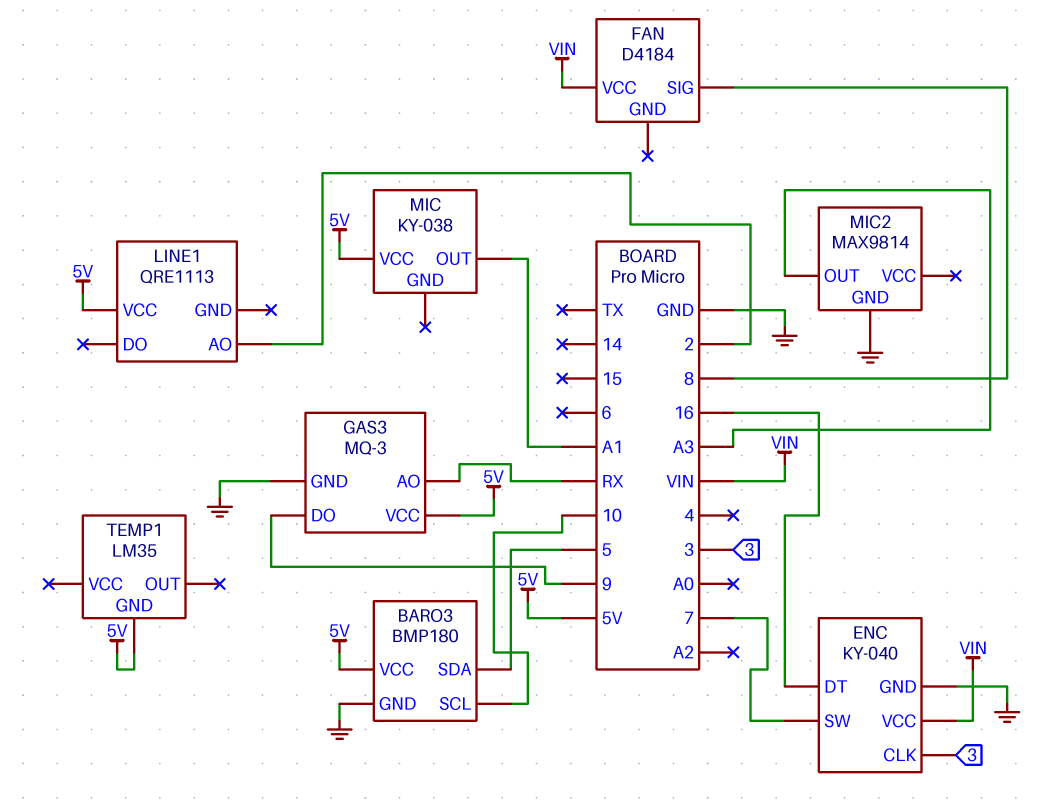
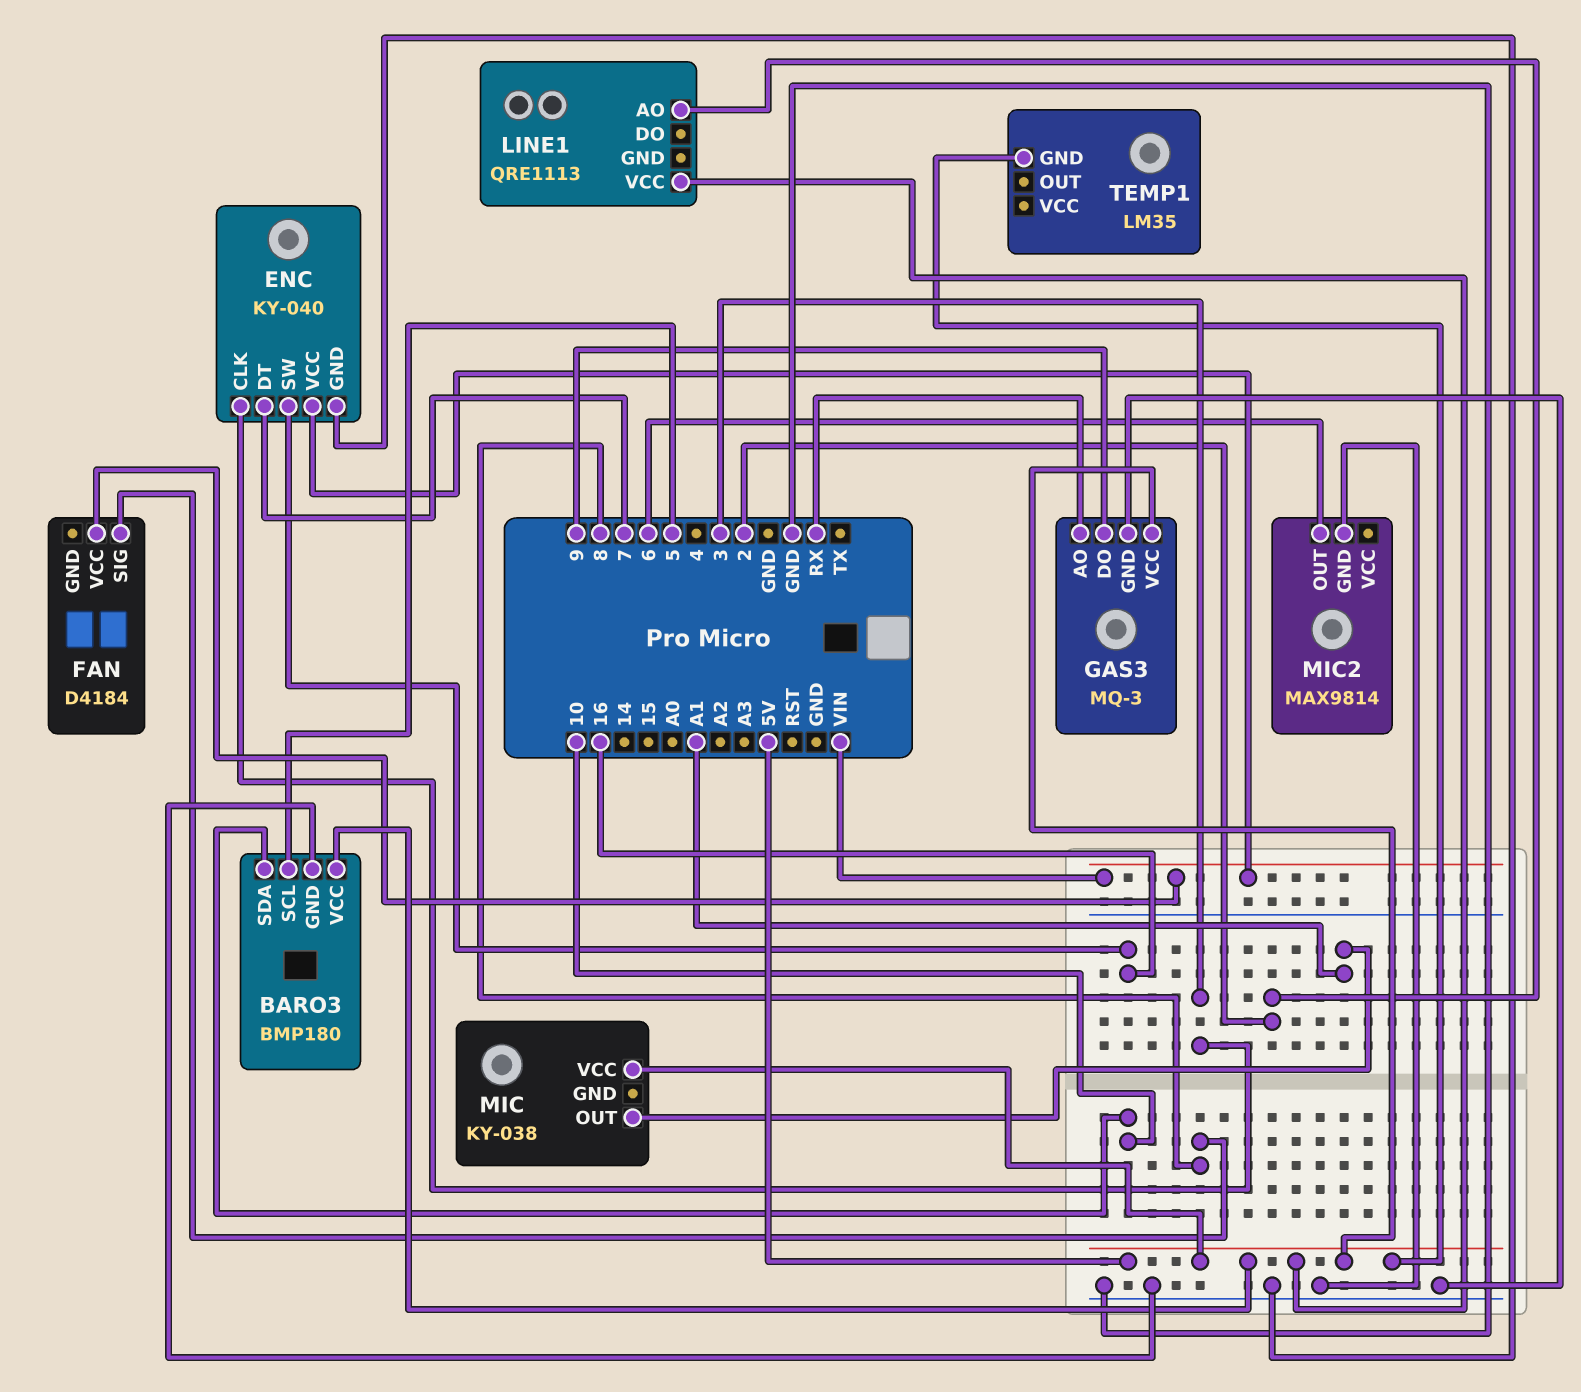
BARO3 pin SCL: 10 -> 5
BARO3 pin SDA: 5 -> 10
ENC pin DT: 16 -> 7
ENC pin SW: 7 -> 16
MIC2 pin OUT: A3 -> 6

